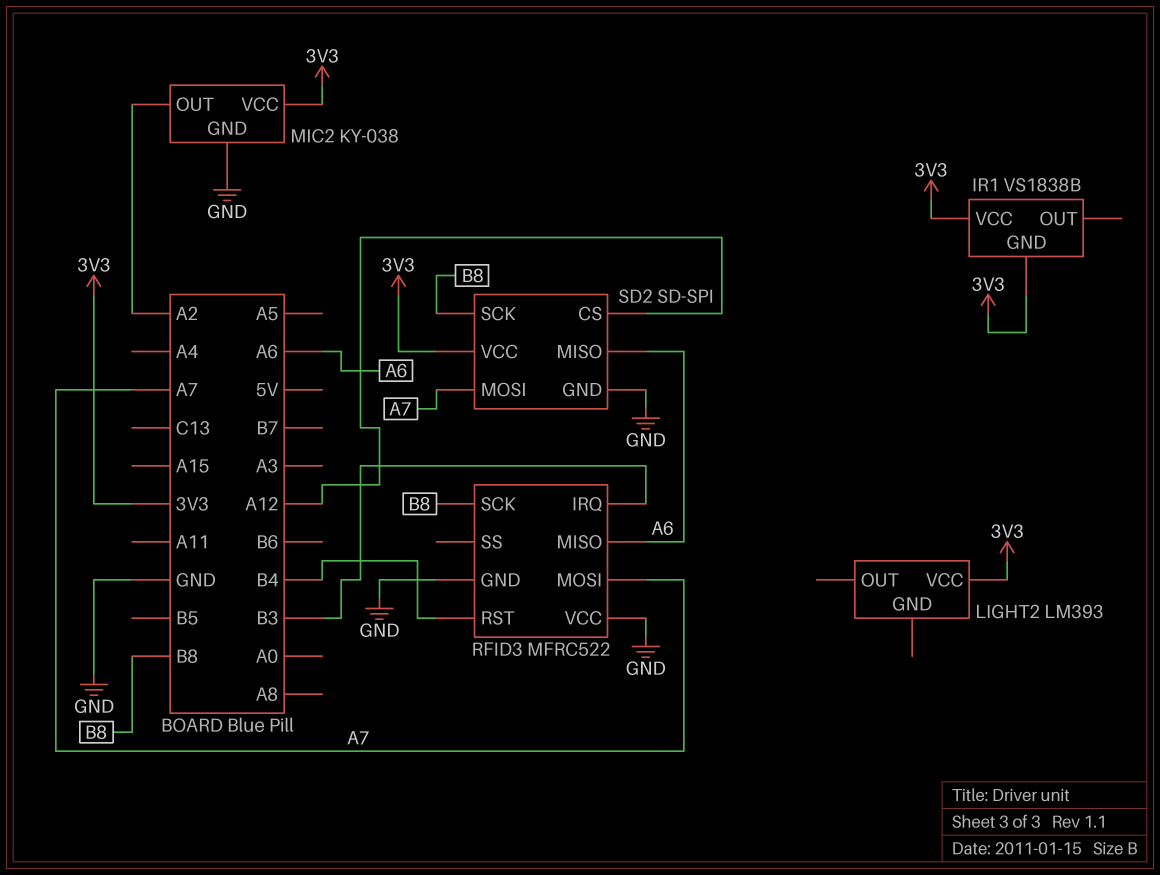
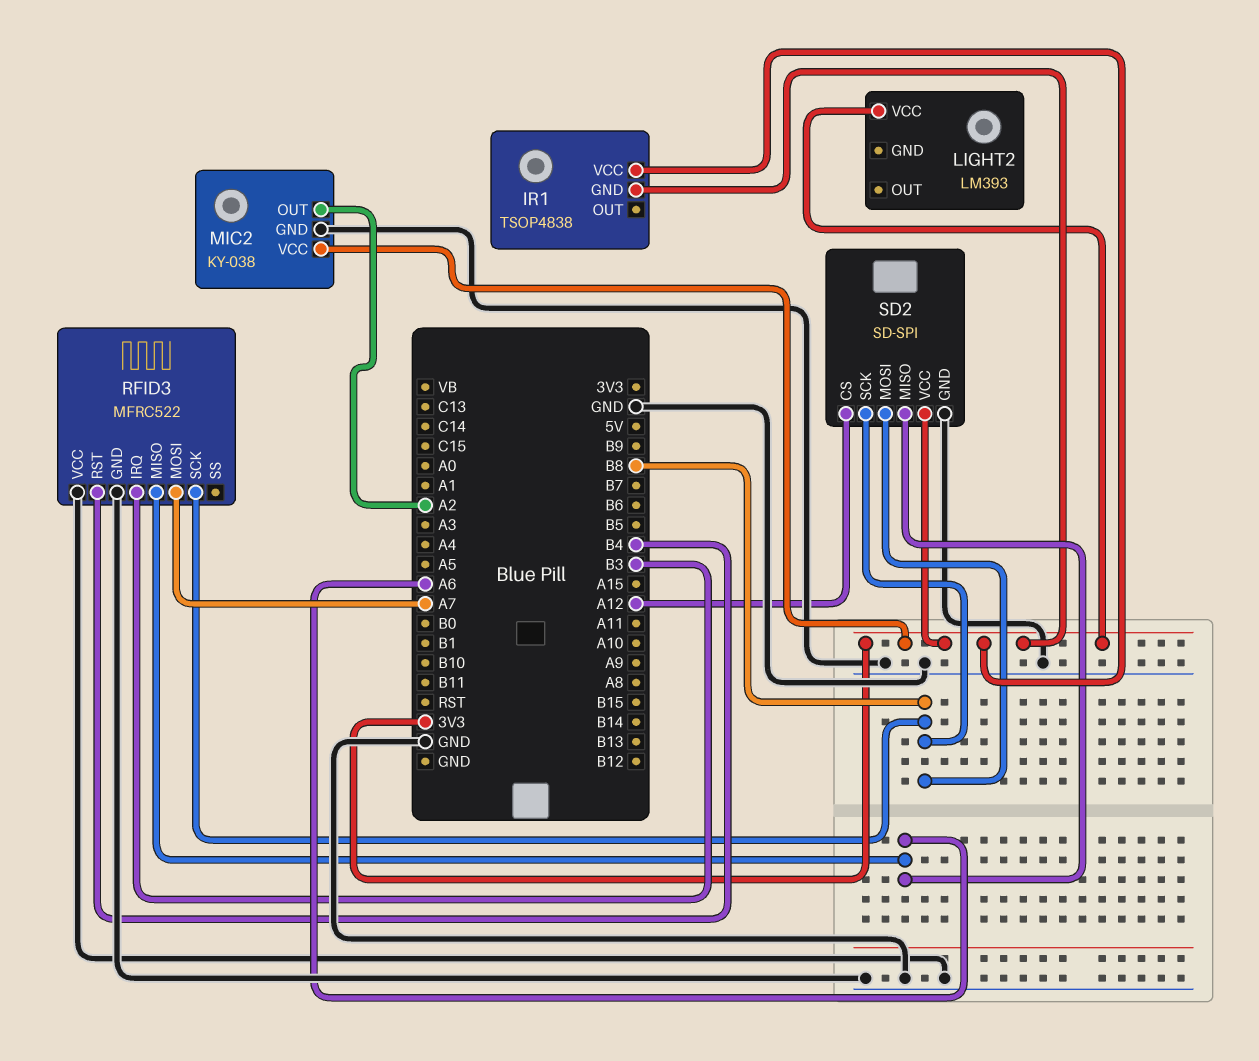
IR1: VS1838B -> TSOP4838
SD2 pin MOSI: A7 -> B8

